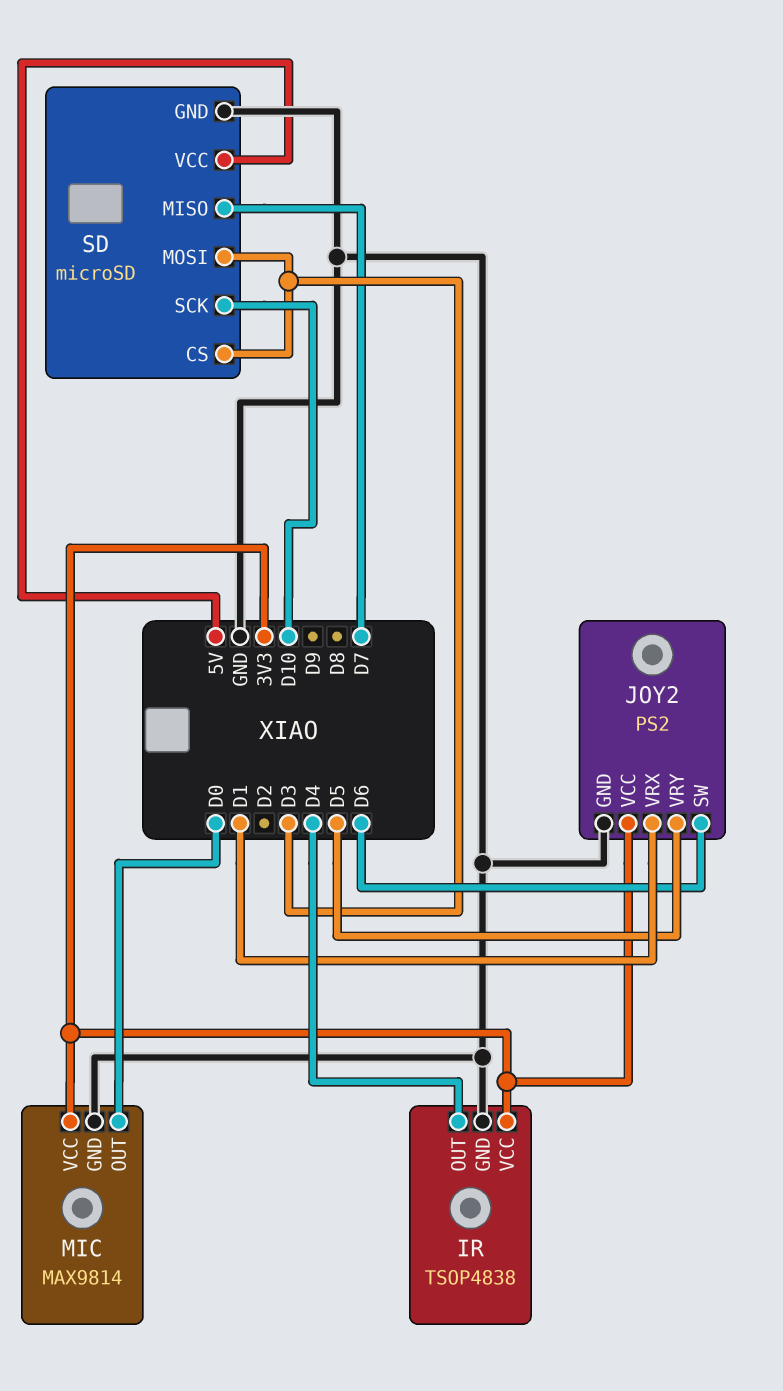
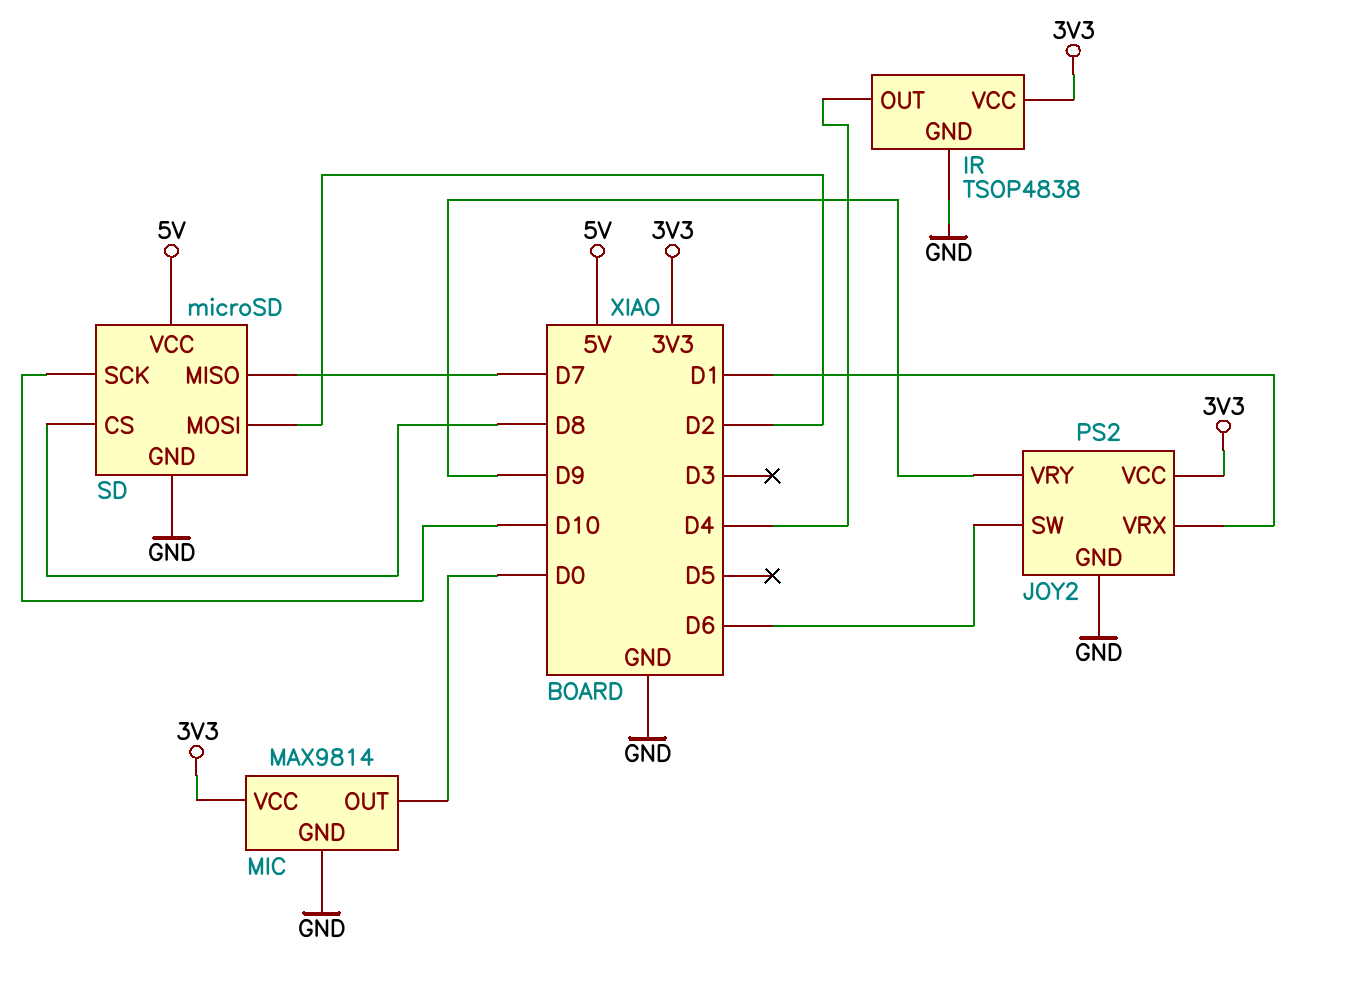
JOY2 pin VRY: D5 -> D9
SD pin CS: D3 -> D8
SD pin MOSI: D3 -> D2

